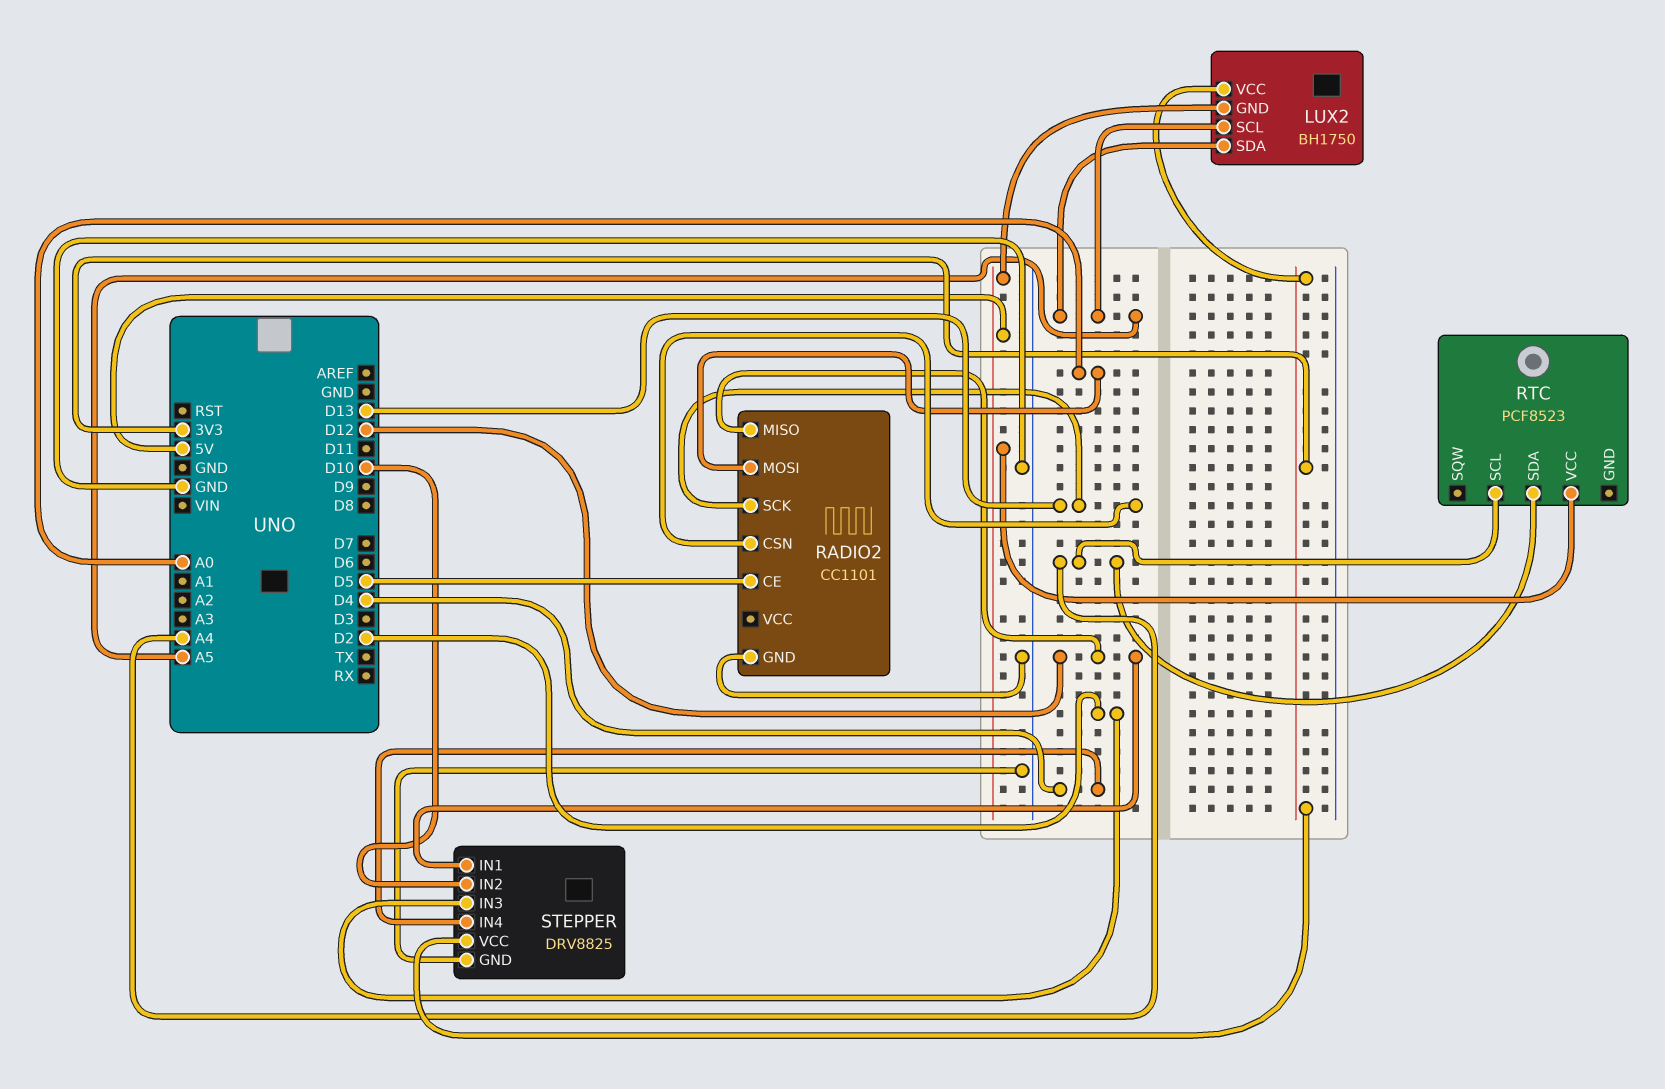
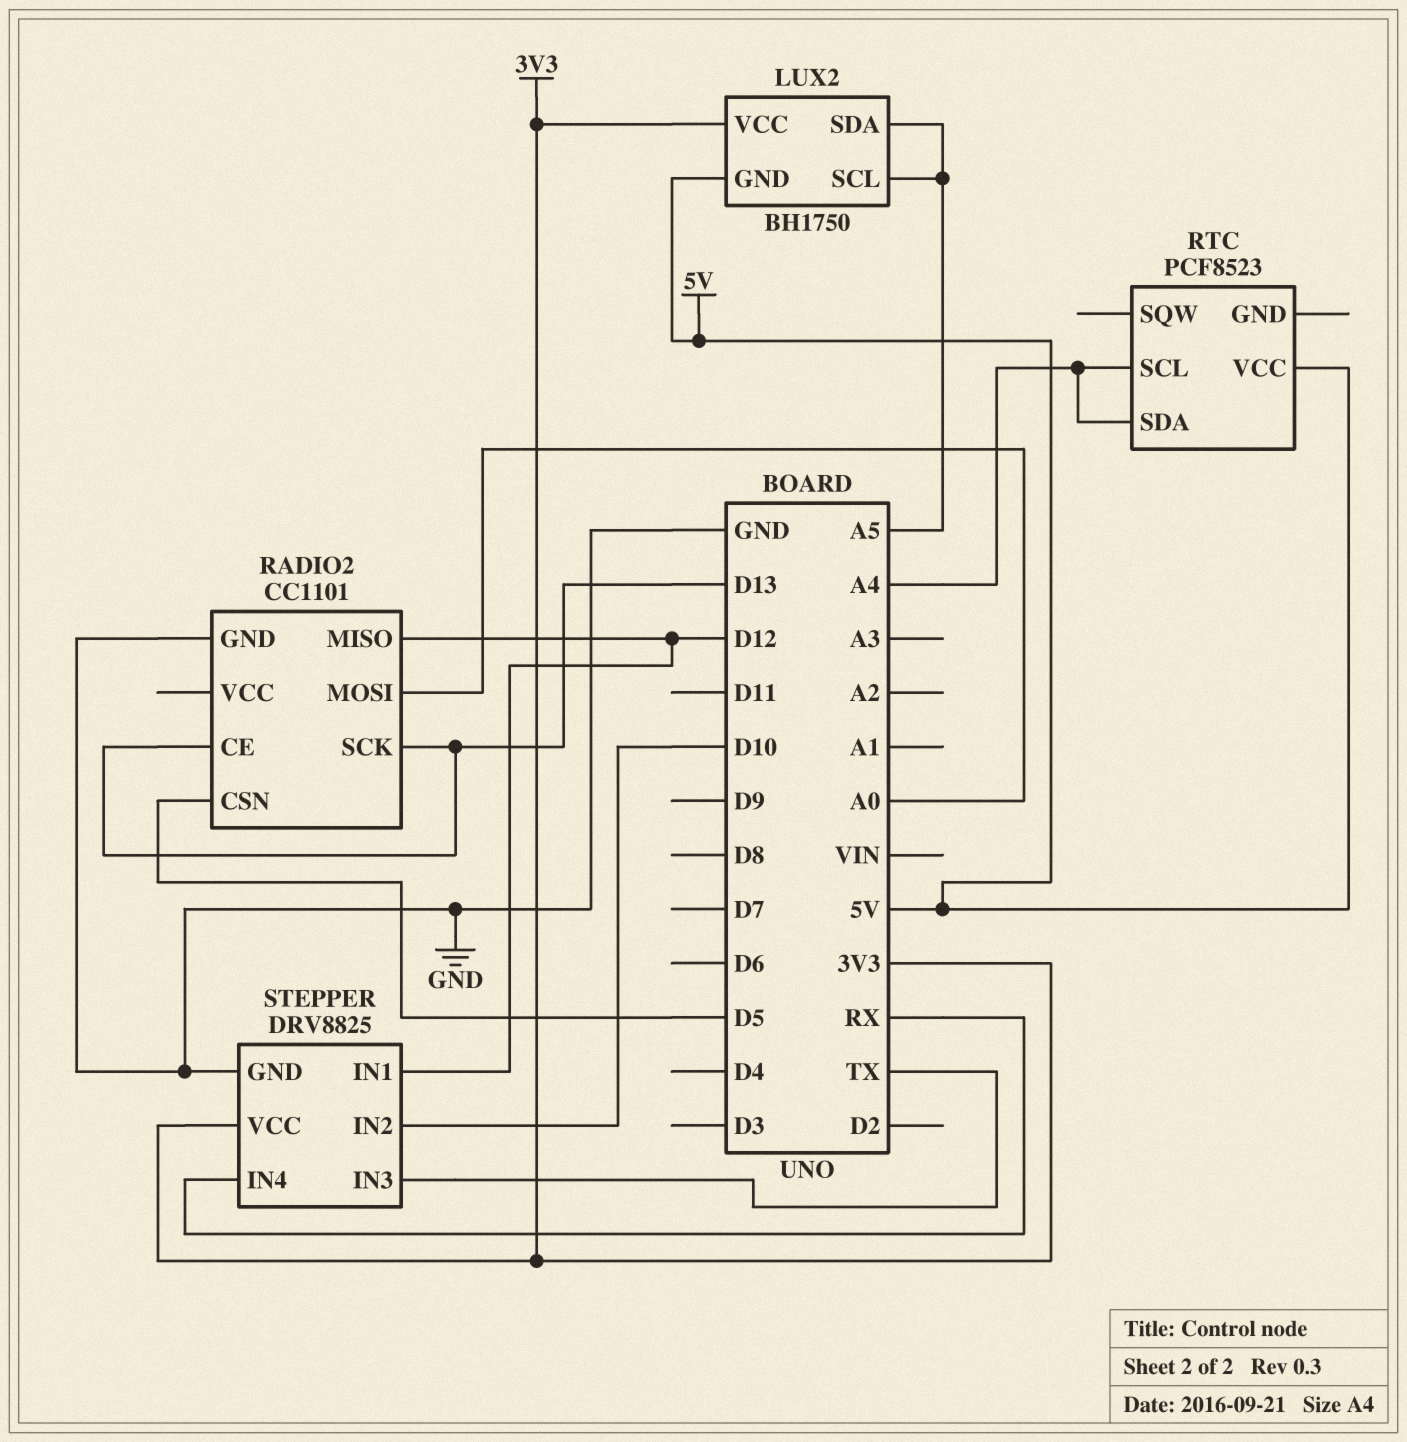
RADIO2 pin CE: D5 -> D13
RADIO2 pin CSN: D13 -> D5
STEPPER pin IN3: D2 -> TX
STEPPER pin IN4: D4 -> RX

